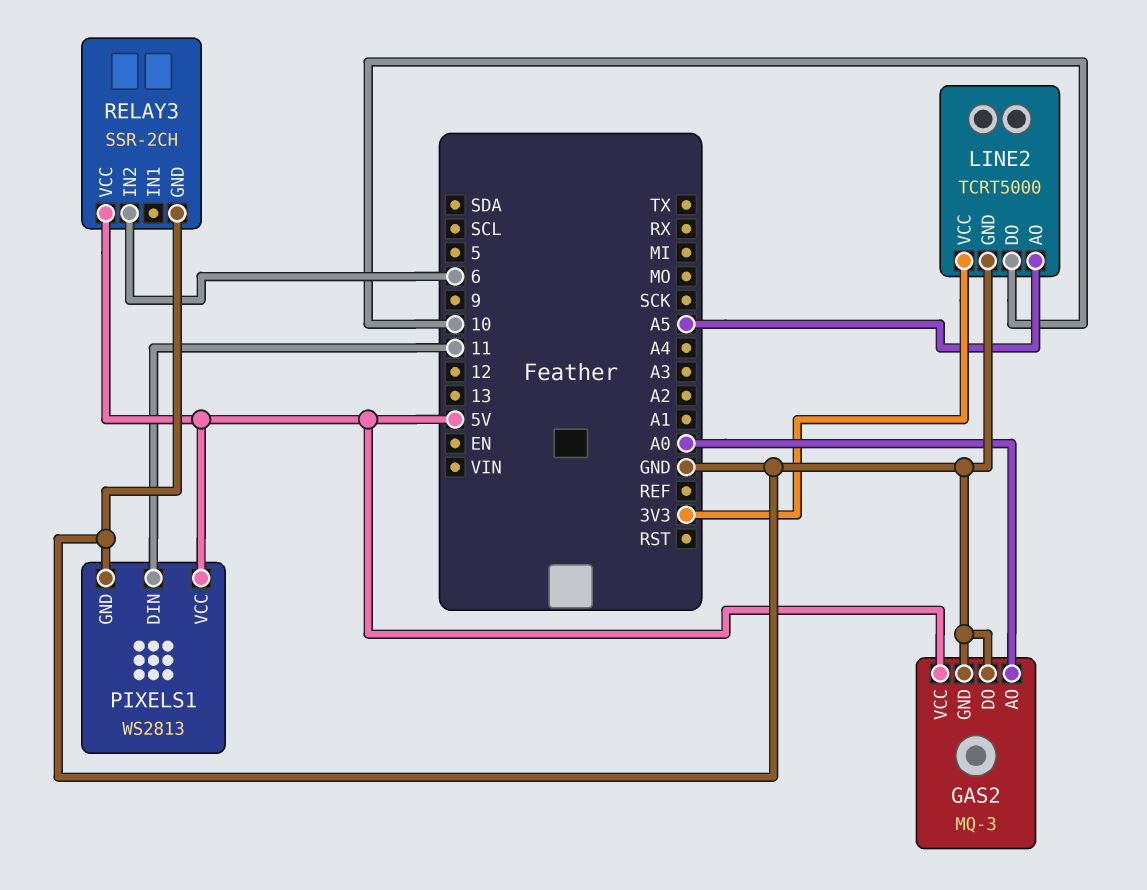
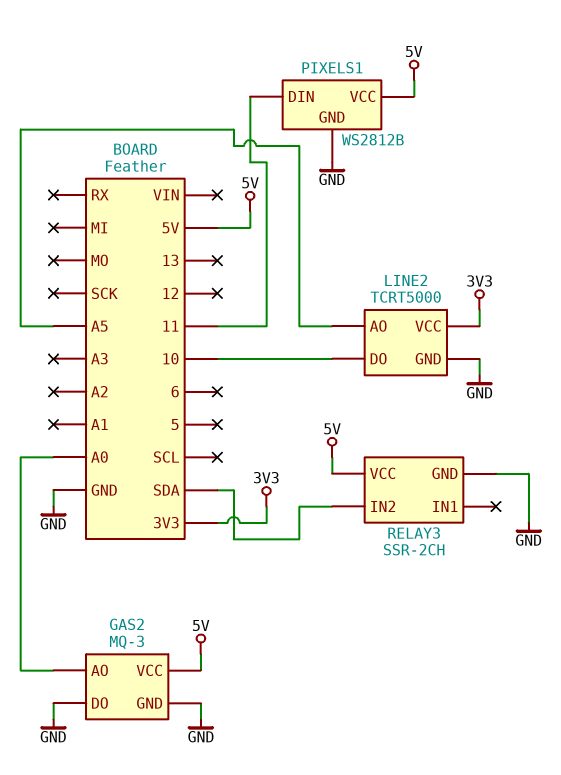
PIXELS1: WS2813 -> WS2812B
RELAY3 pin IN2: 6 -> SDA

